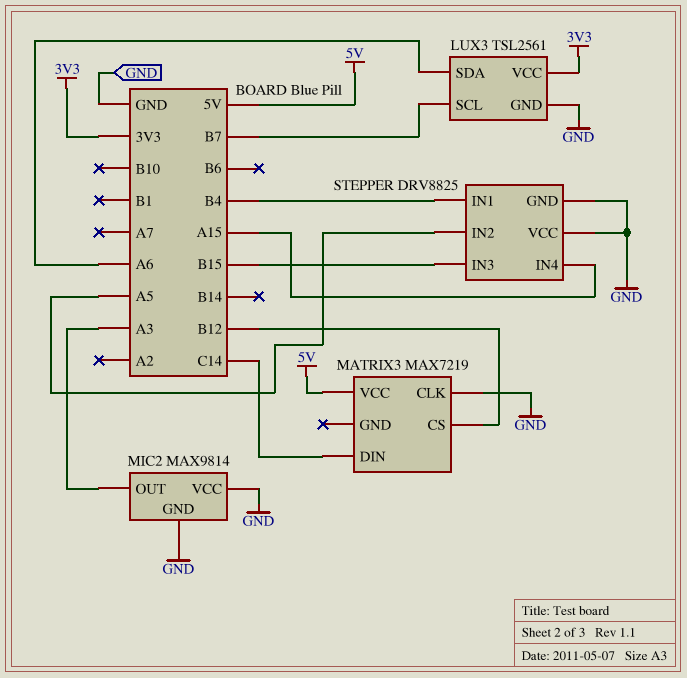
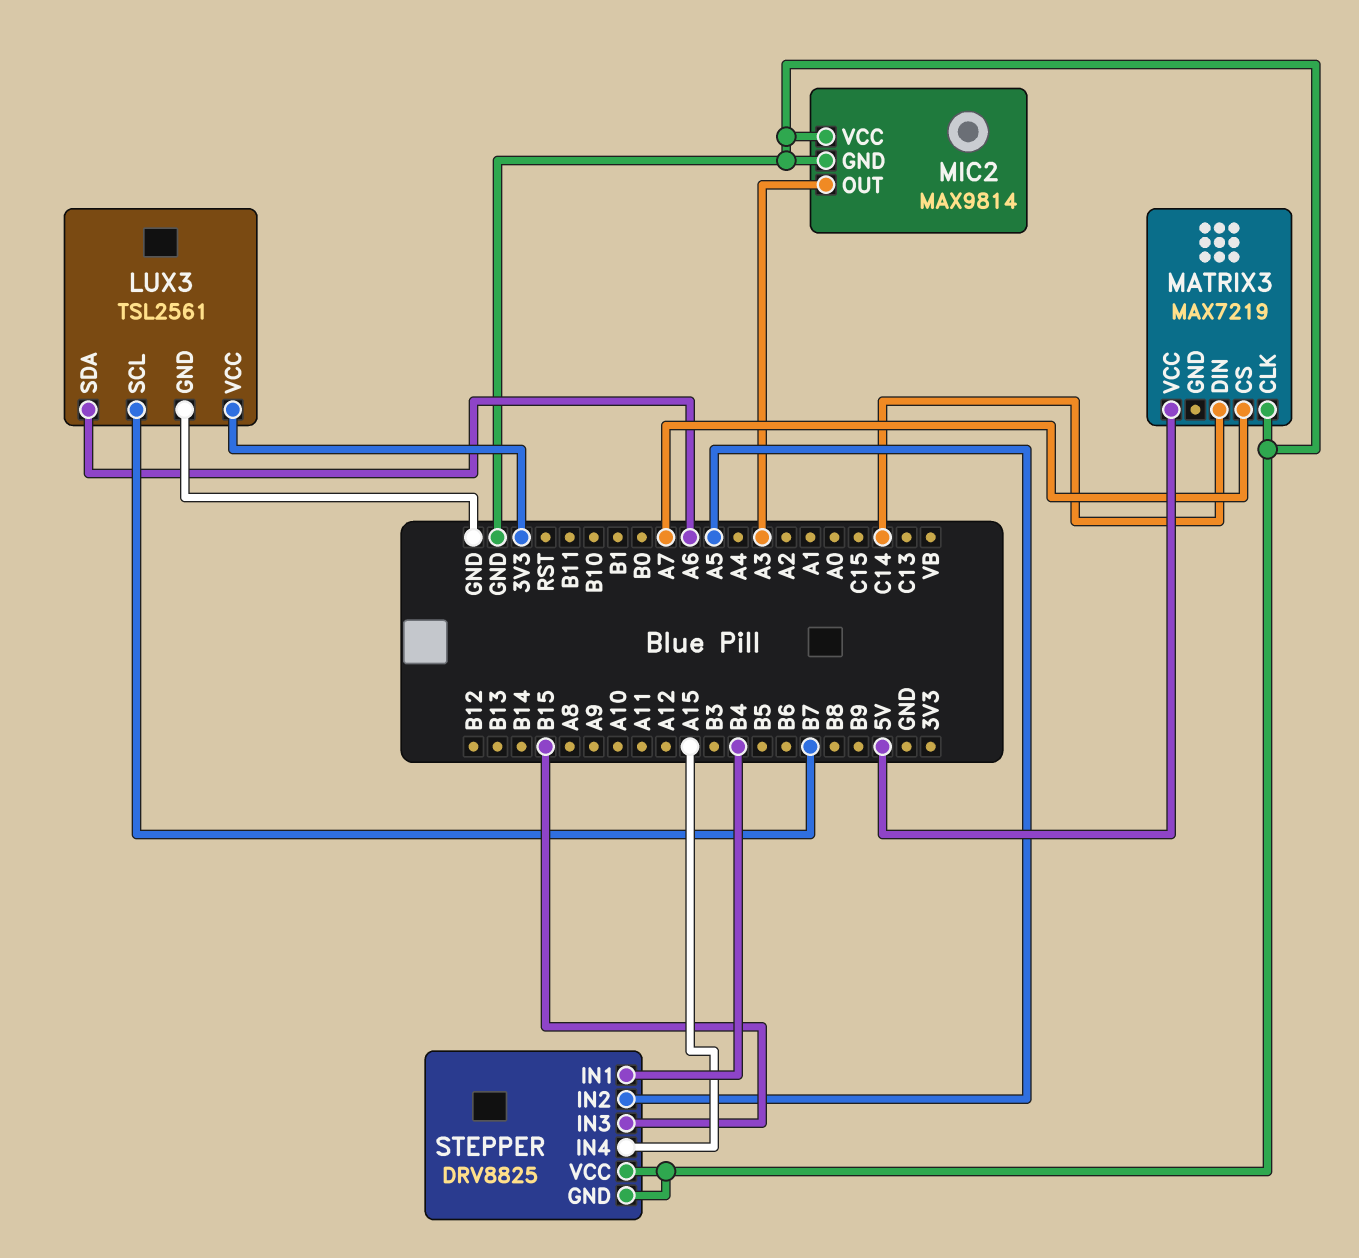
MATRIX3 pin CS: B12 -> A7

